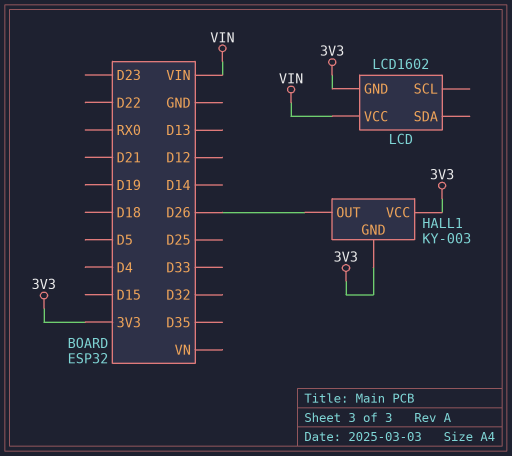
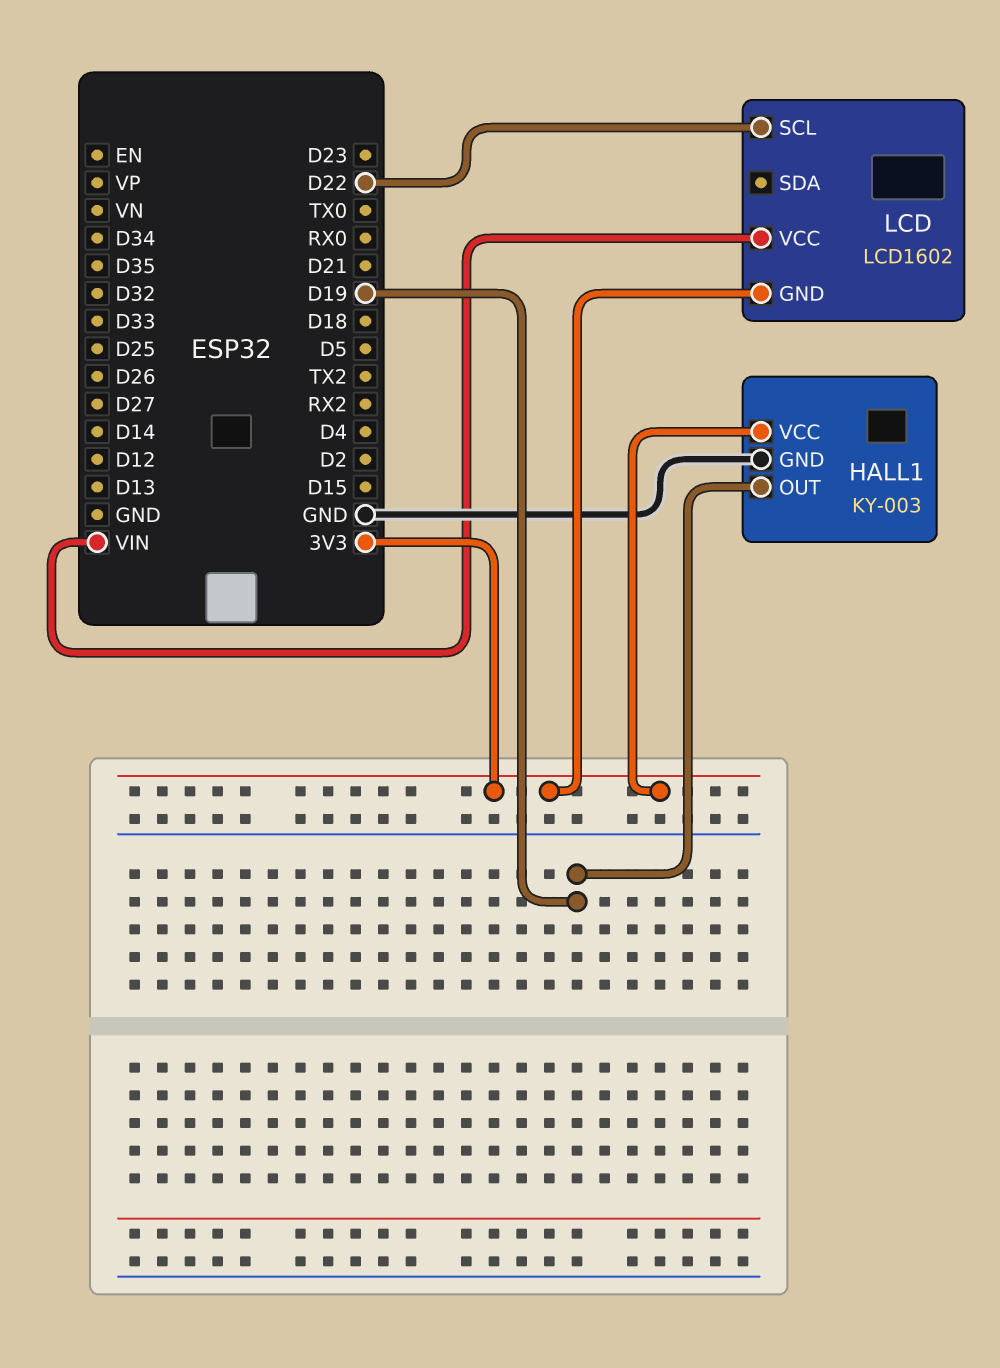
HALL1 pin GND: 3V3 -> GND
HALL1 pin OUT: D26 -> D19
LCD pin SCL: none -> D22

